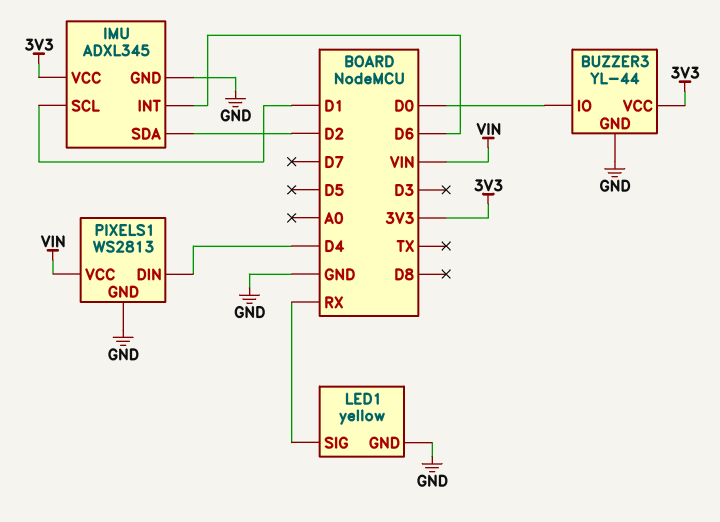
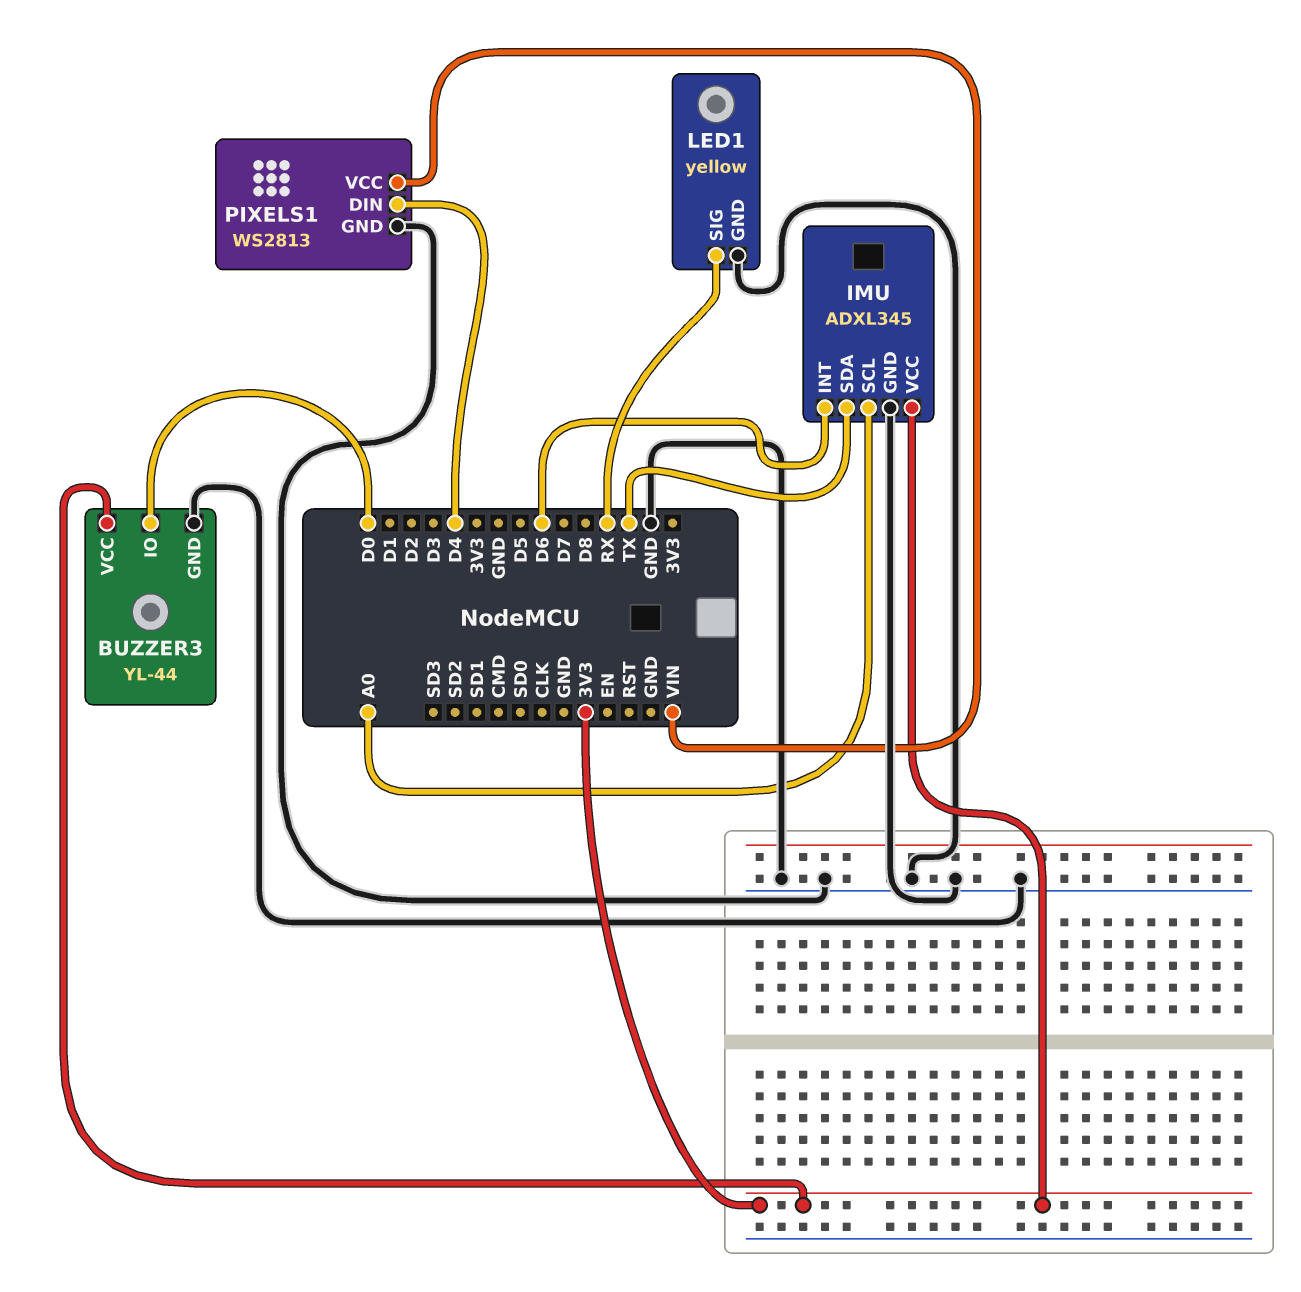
IMU pin SCL: D1 -> A0
IMU pin SDA: D2 -> TX

